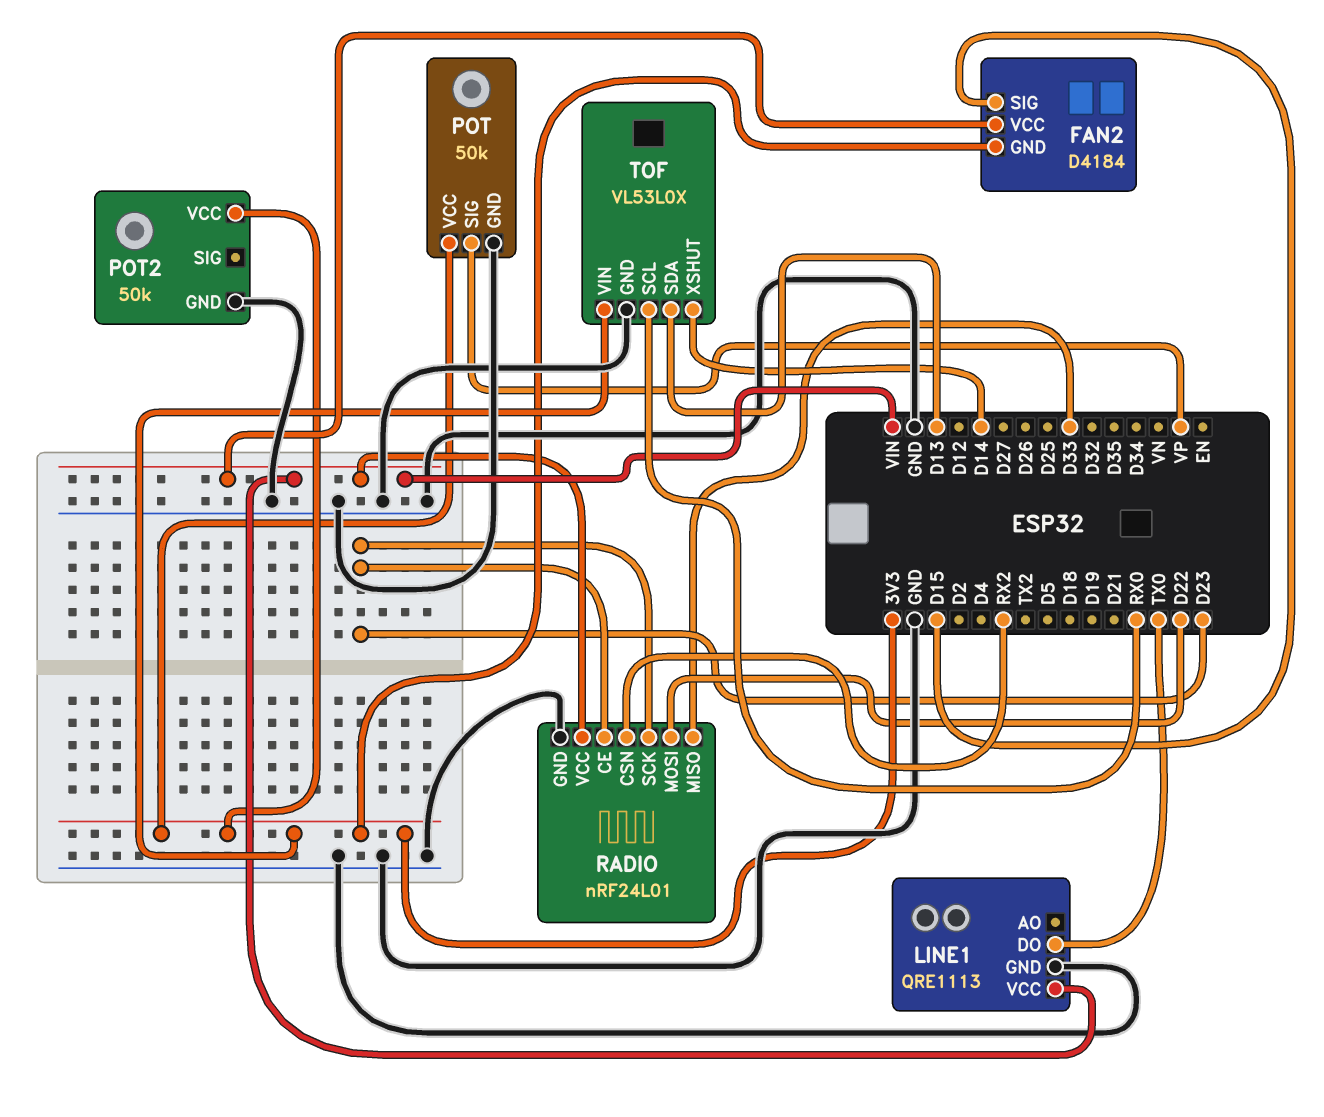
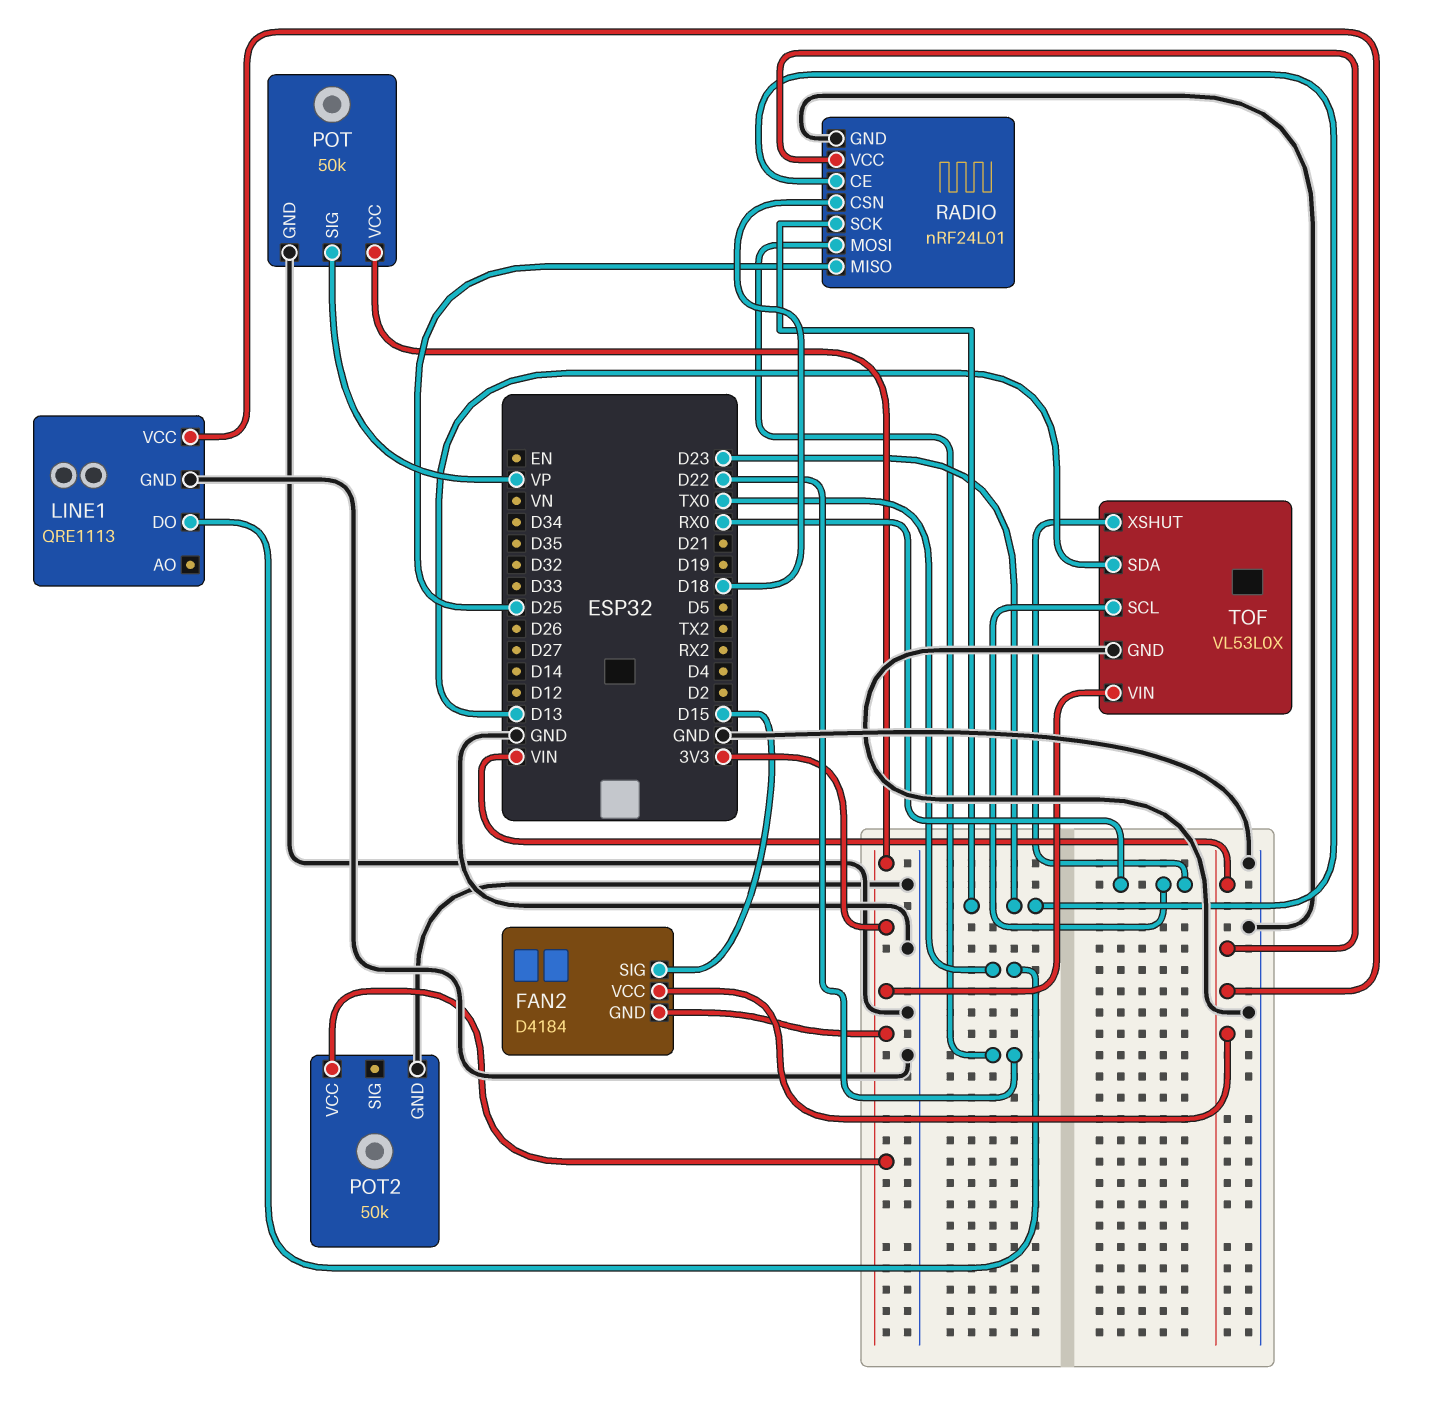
RADIO pin CSN: RX2 -> D18
RADIO pin MISO: D33 -> D25
TOF pin XSHUT: D14 -> RX0

